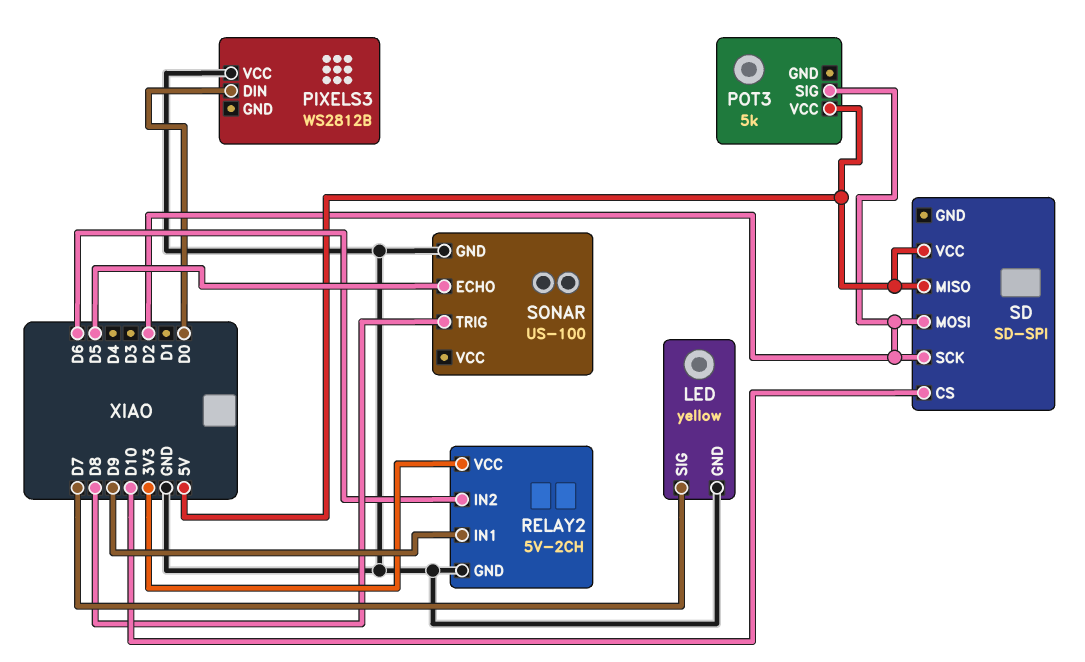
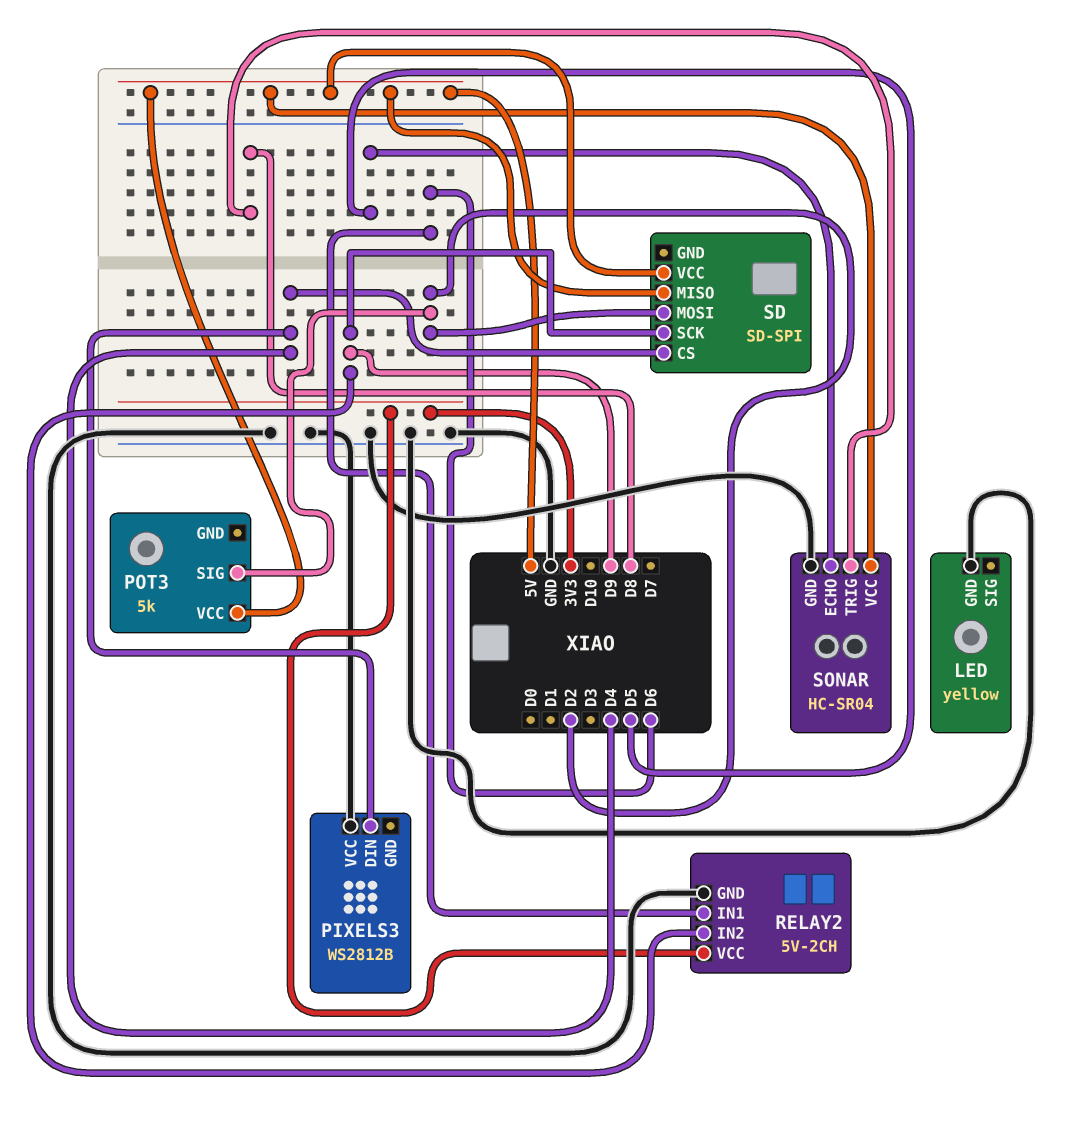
LED pin SIG: D7 -> none
PIXELS3 pin DIN: D0 -> D4
RELAY2 pin IN1: D9 -> D6
RELAY2 pin IN2: D6 -> D9
SD pin CS: D10 -> D4
SD pin SCK: D2 -> D9
SONAR: US-100 -> HC-SR04
SONAR pin VCC: none -> 5V

